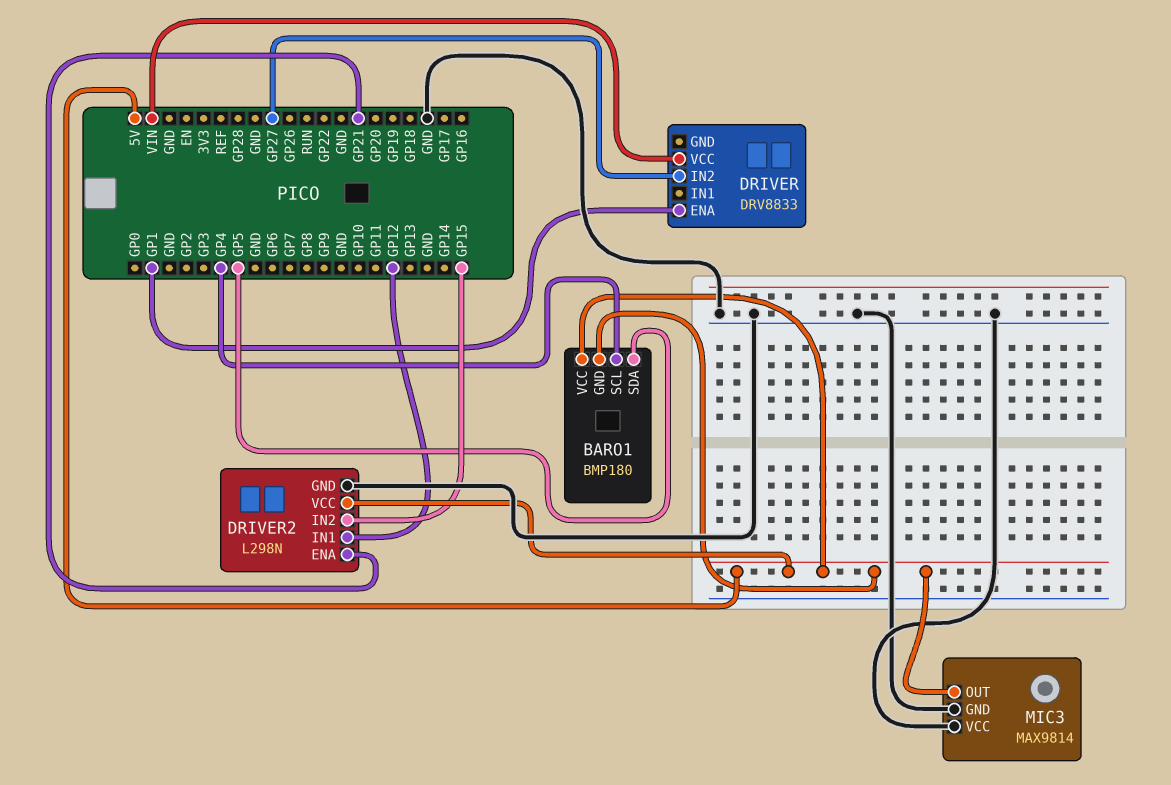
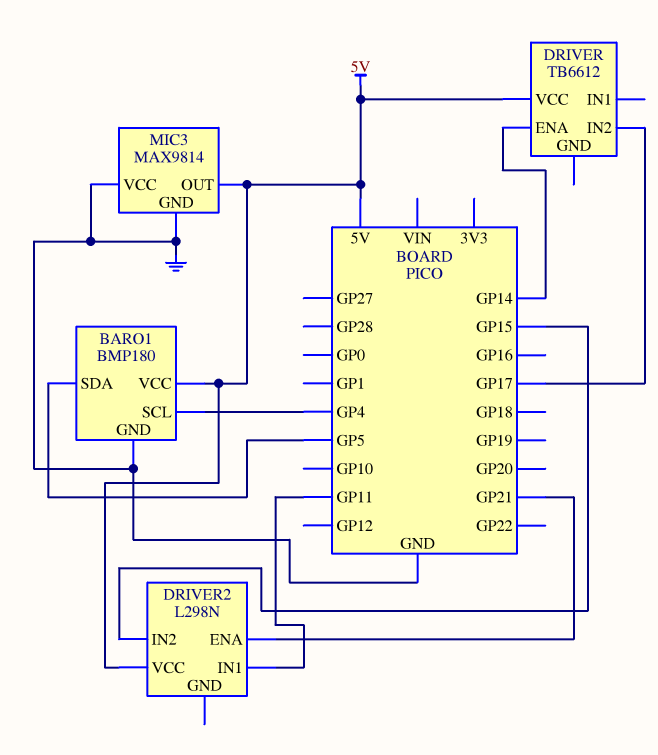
BARO1 pin GND: 5V -> GND
DRIVER: DRV8833 -> TB6612
DRIVER pin ENA: GP1 -> GP14
DRIVER pin IN2: GP27 -> GP17
DRIVER pin VCC: VIN -> 5V
DRIVER2 pin GND: GND -> none
DRIVER2 pin IN1: GP12 -> GP11

